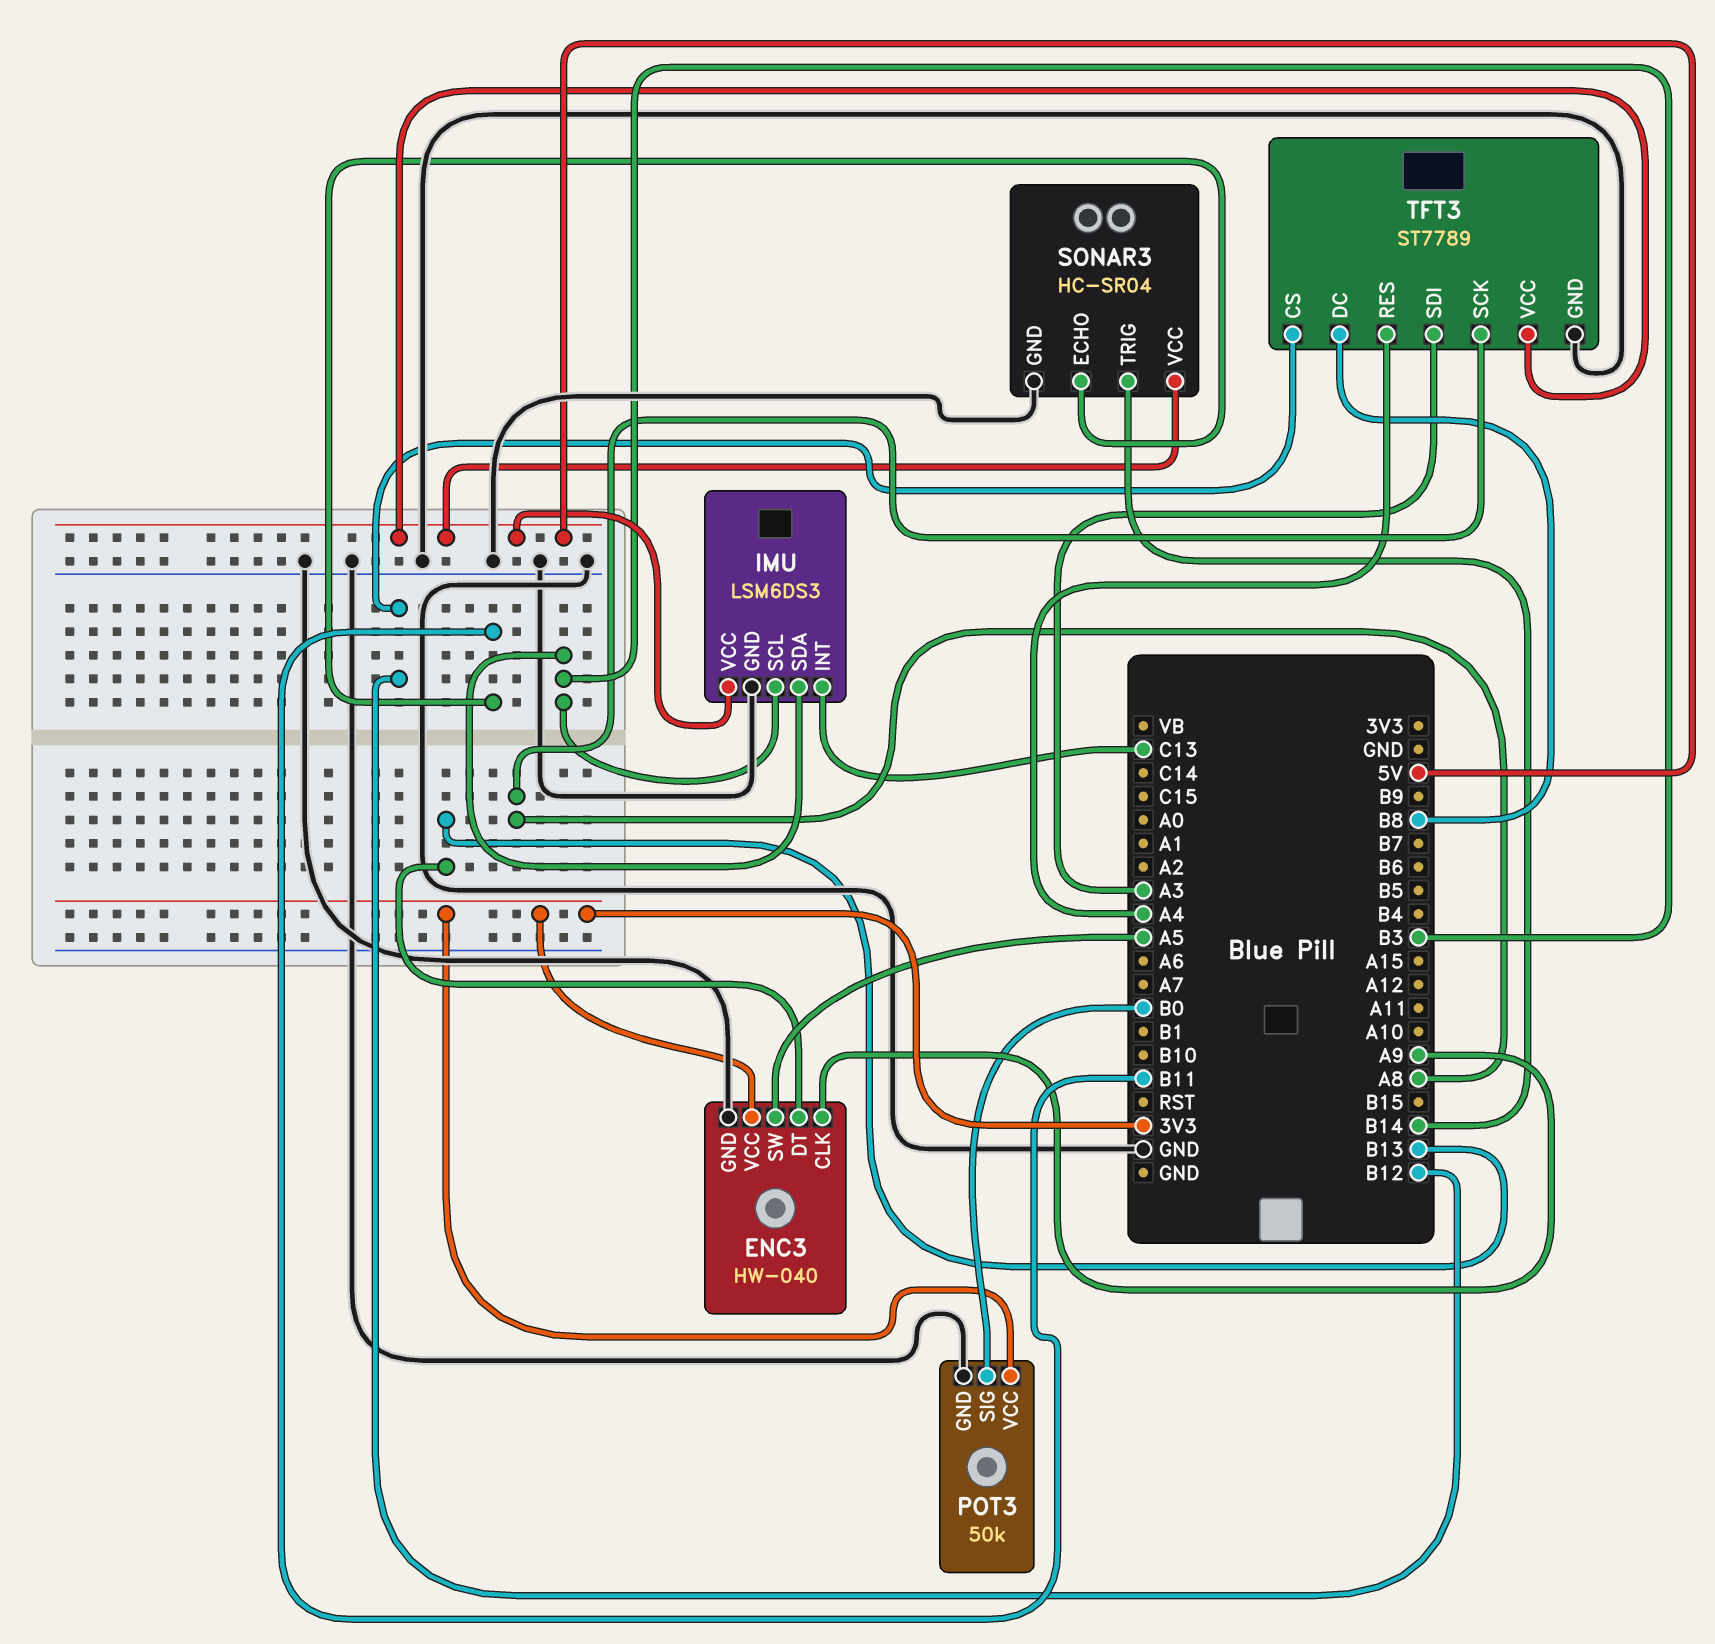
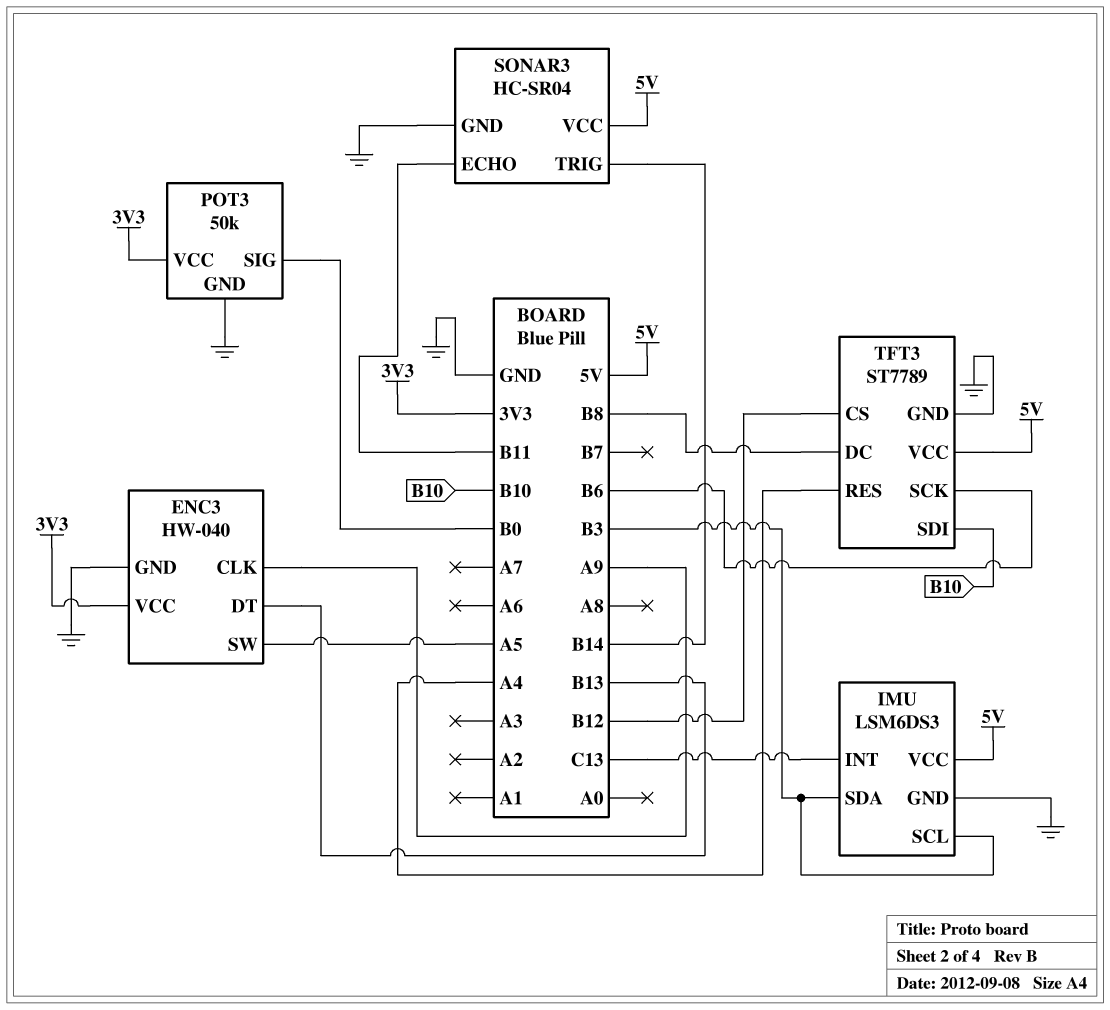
TFT3 pin SCK: A8 -> B6
TFT3 pin SDI: A3 -> B10

